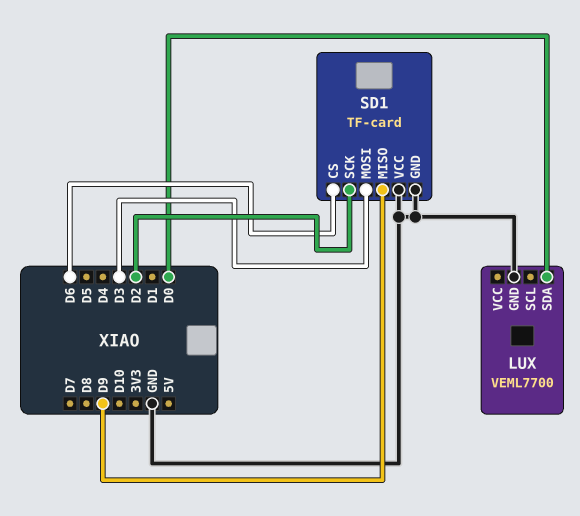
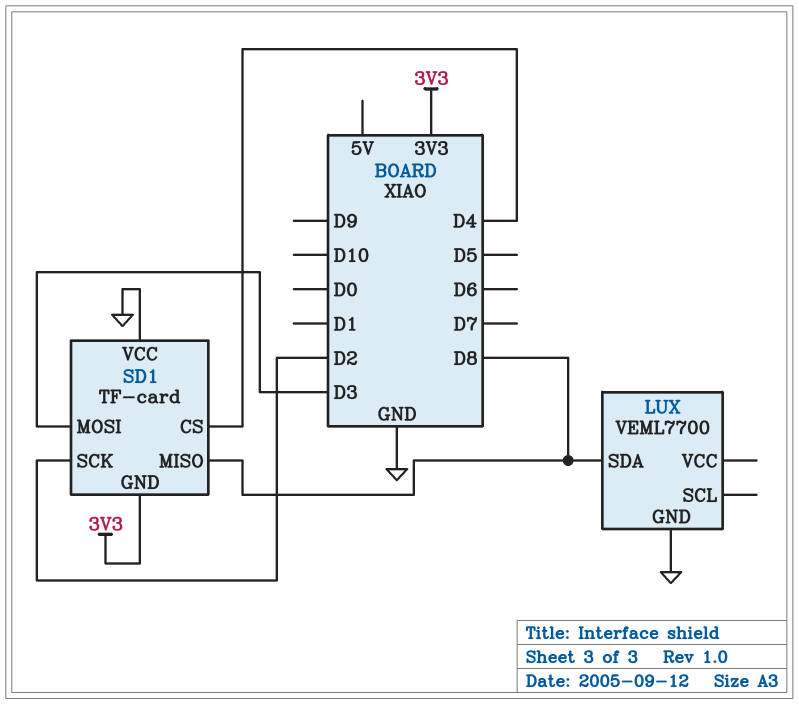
LUX pin SDA: D0 -> D8
SD1 pin CS: D6 -> D4
SD1 pin GND: GND -> 3V3
SD1 pin MISO: D9 -> D8

